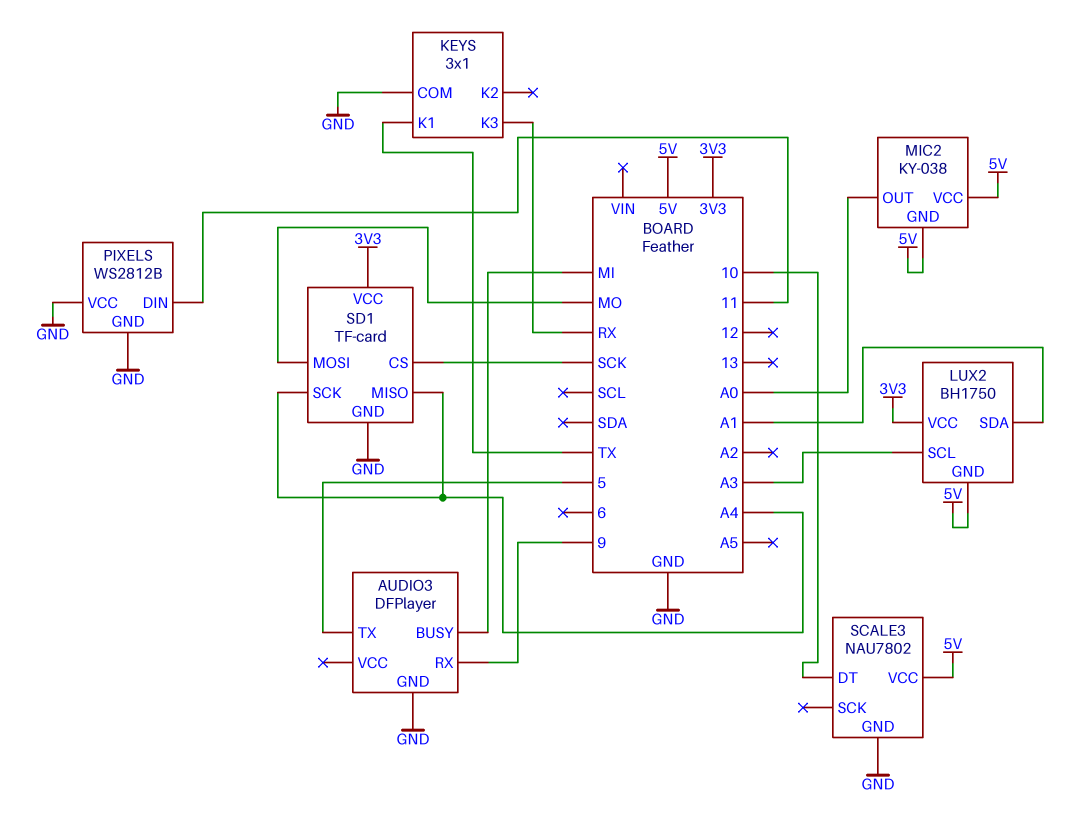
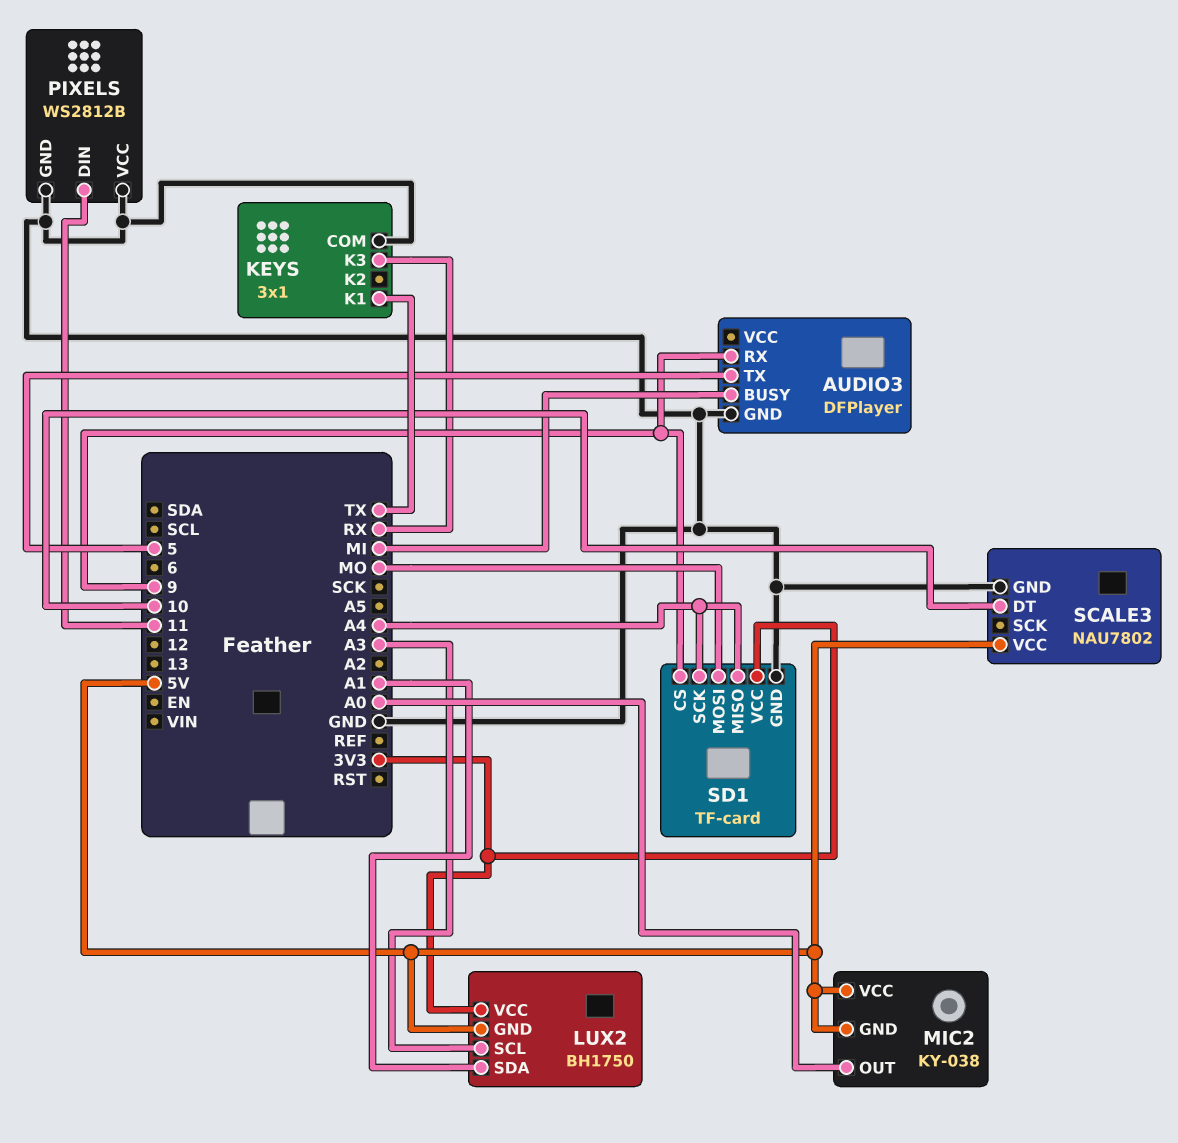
SD1 pin CS: SCK -> 9

